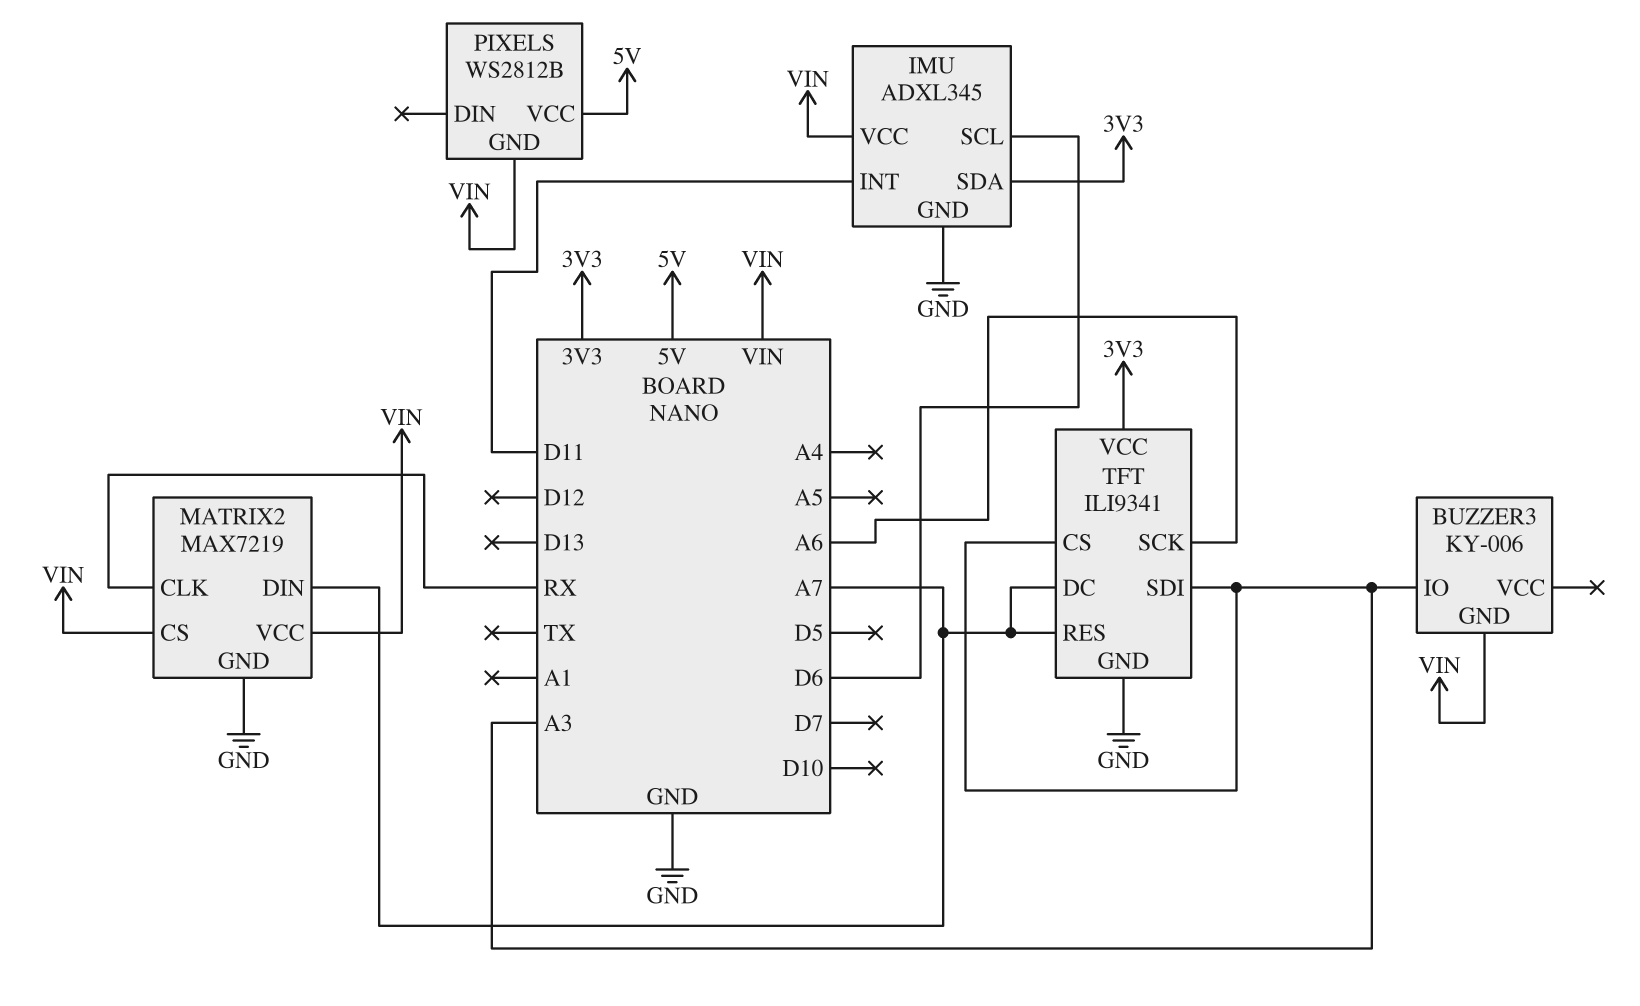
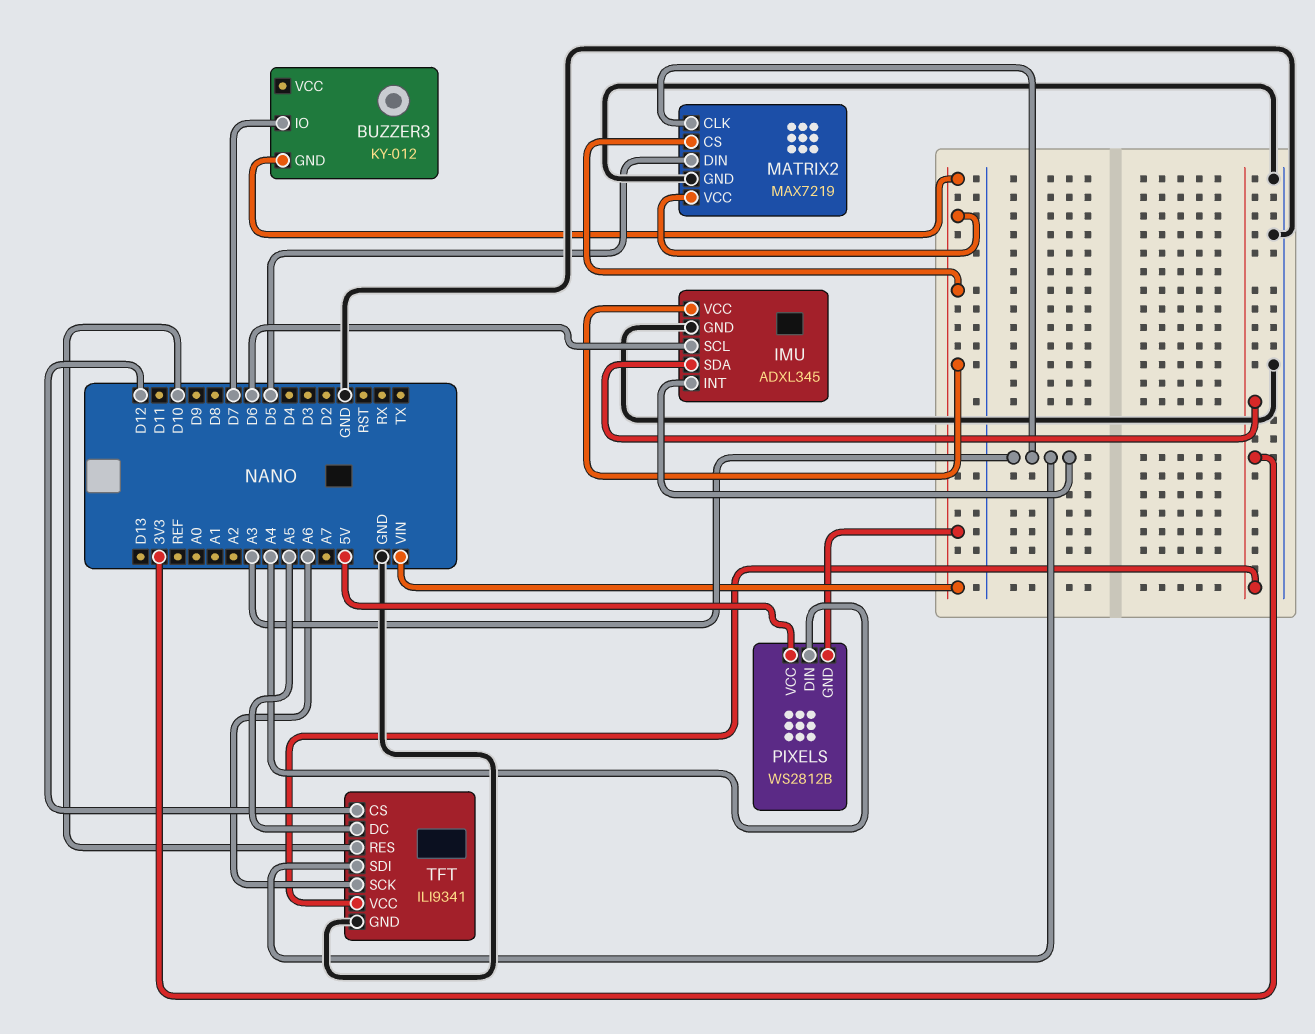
BUZZER3: KY-006 -> KY-012
BUZZER3 pin IO: A3 -> D7
IMU pin INT: D11 -> A3
MATRIX2 pin CLK: RX -> A3
MATRIX2 pin DIN: A7 -> D5
PIXELS pin DIN: none -> A4
TFT pin CS: A3 -> D12
TFT pin DC: A7 -> A5
TFT pin RES: A7 -> D10

